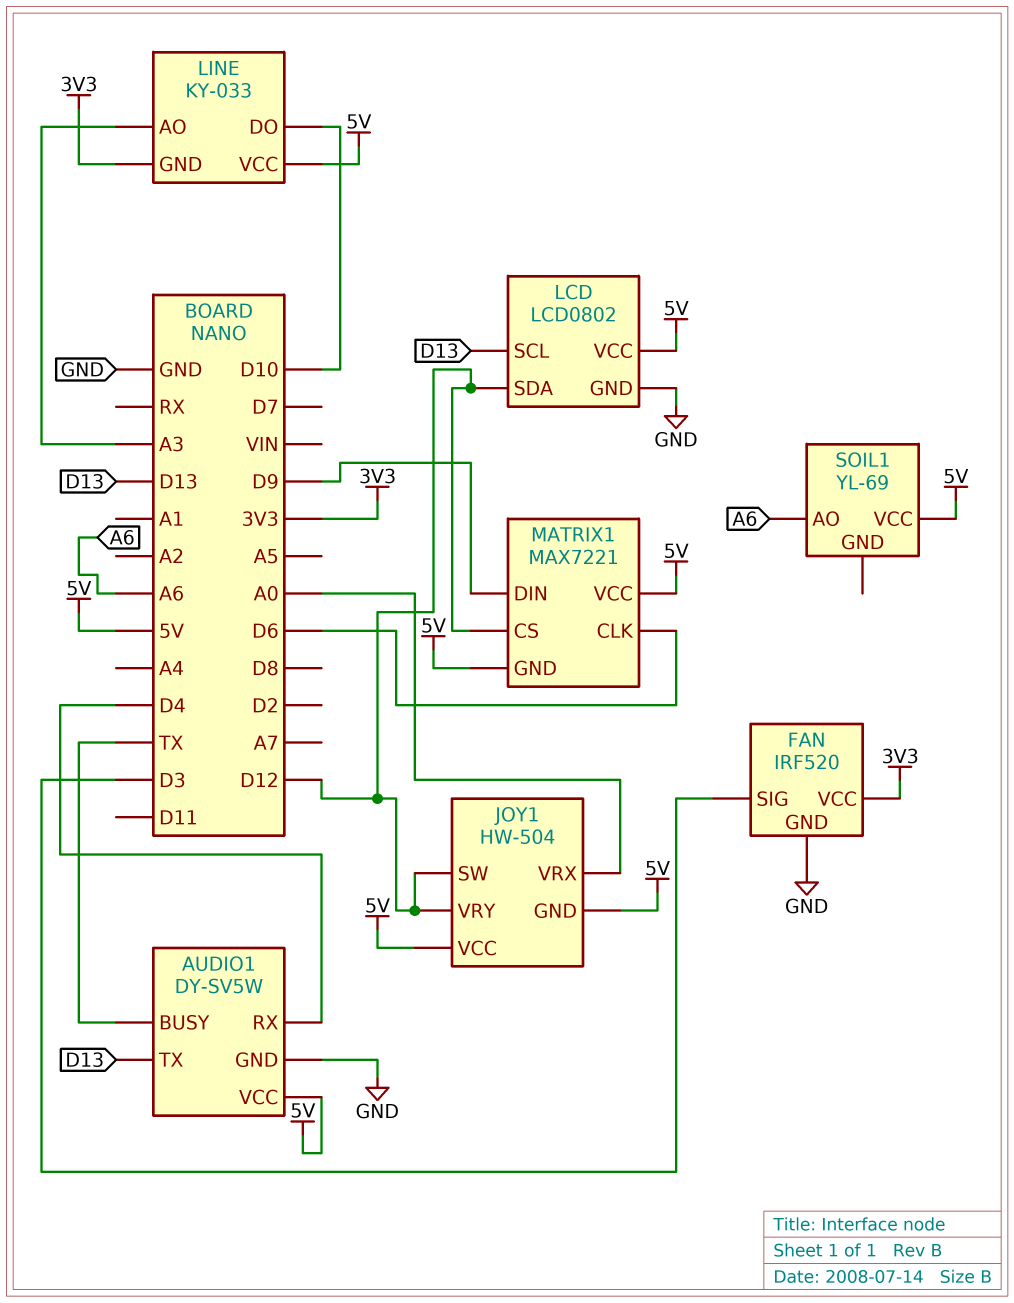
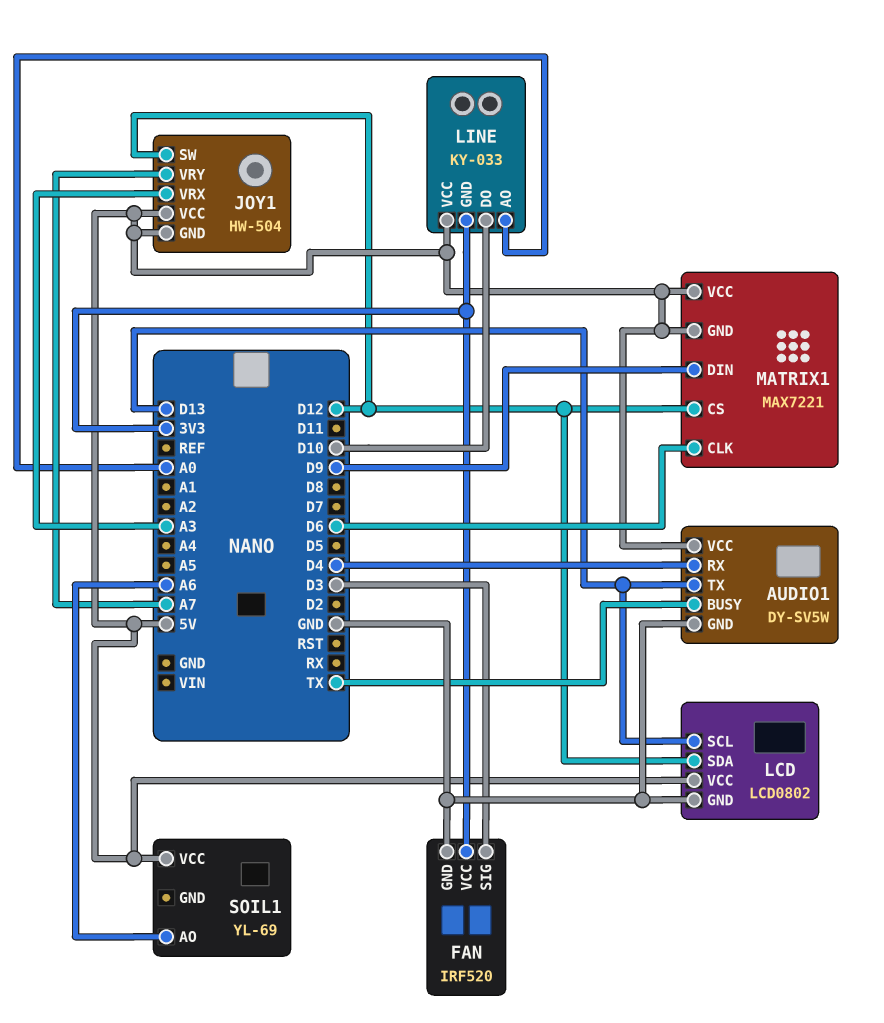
JOY1 pin VRX: A0 -> A3
JOY1 pin VRY: D12 -> A7
LINE pin AO: A3 -> A0

